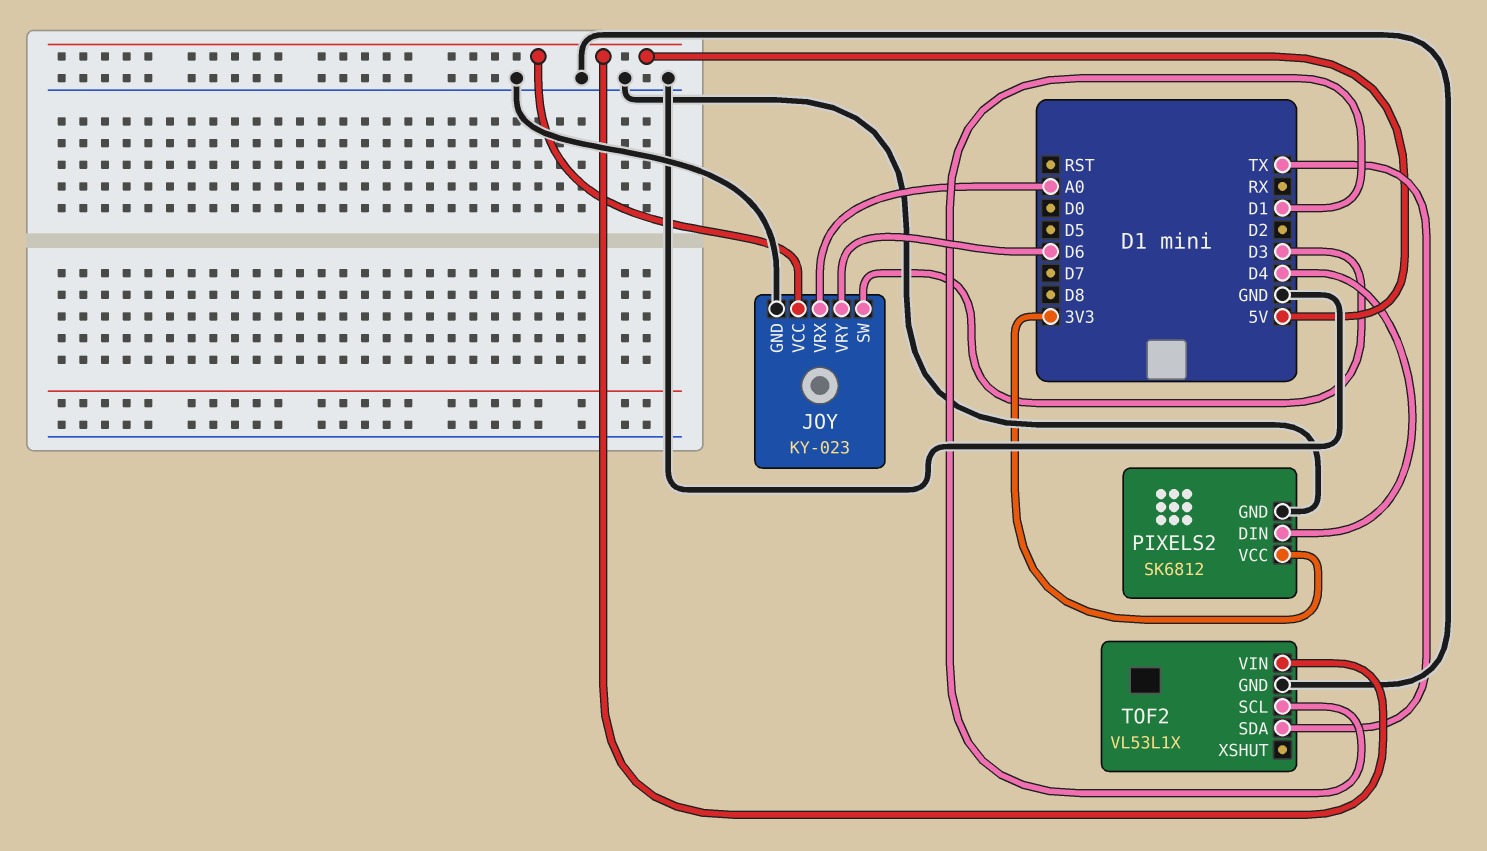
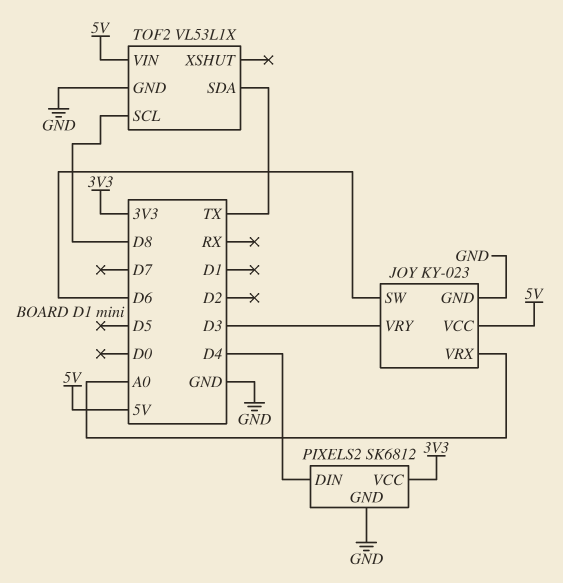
JOY pin SW: D3 -> D6
JOY pin VRY: D6 -> D3
TOF2 pin SCL: D1 -> D8

